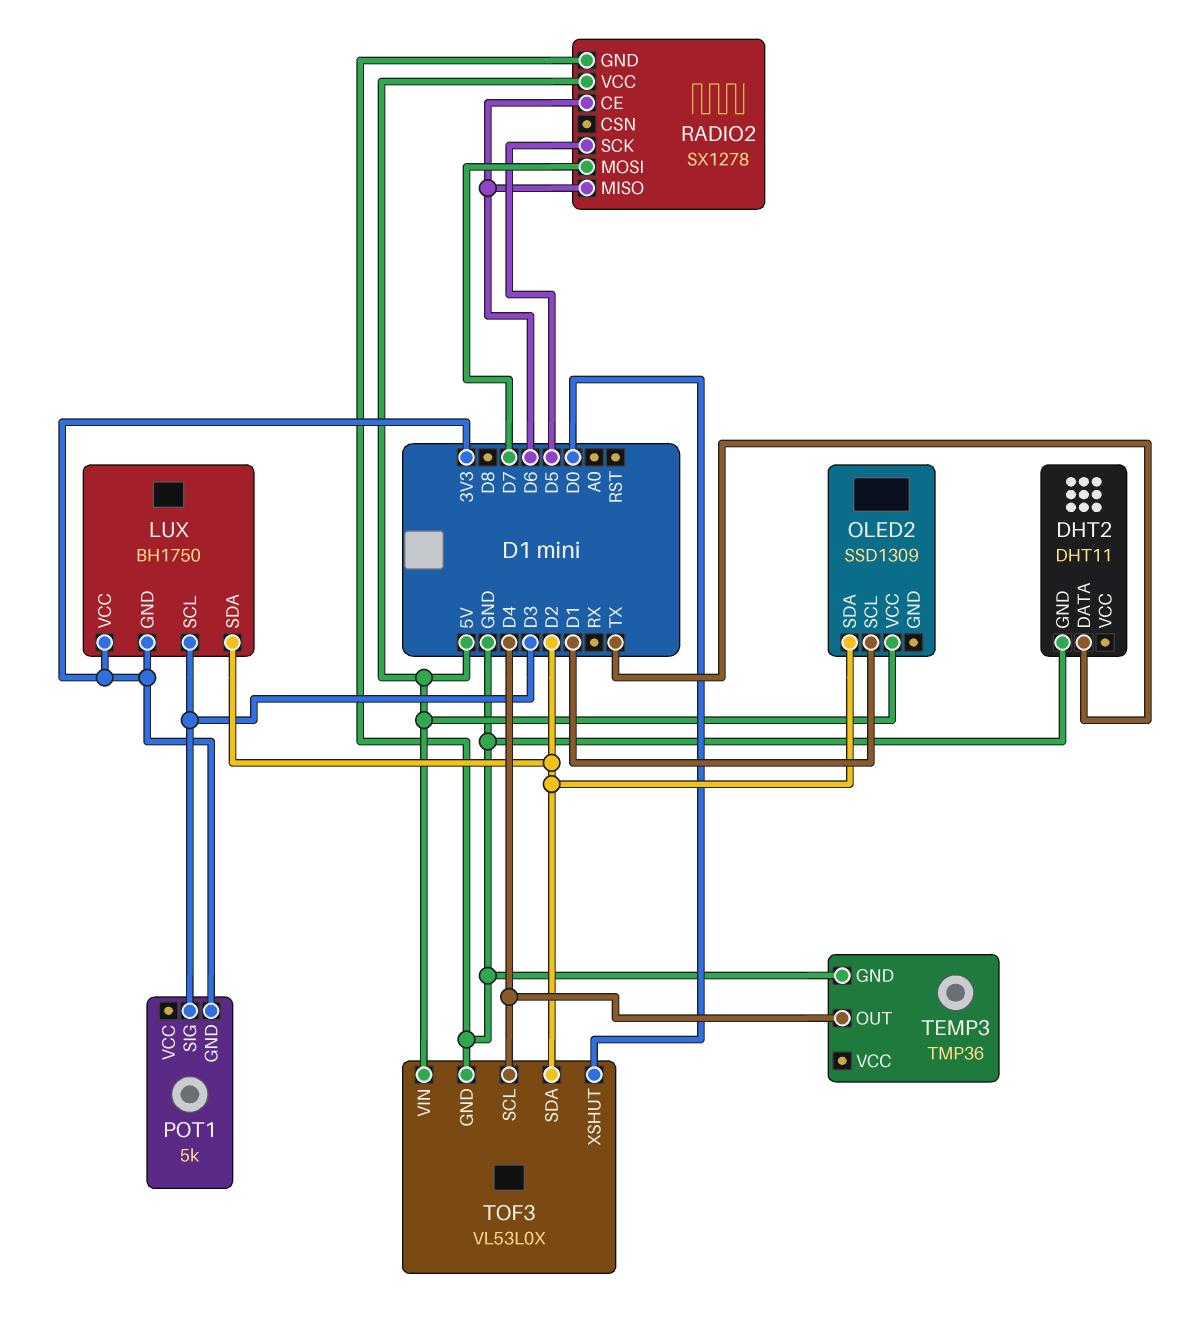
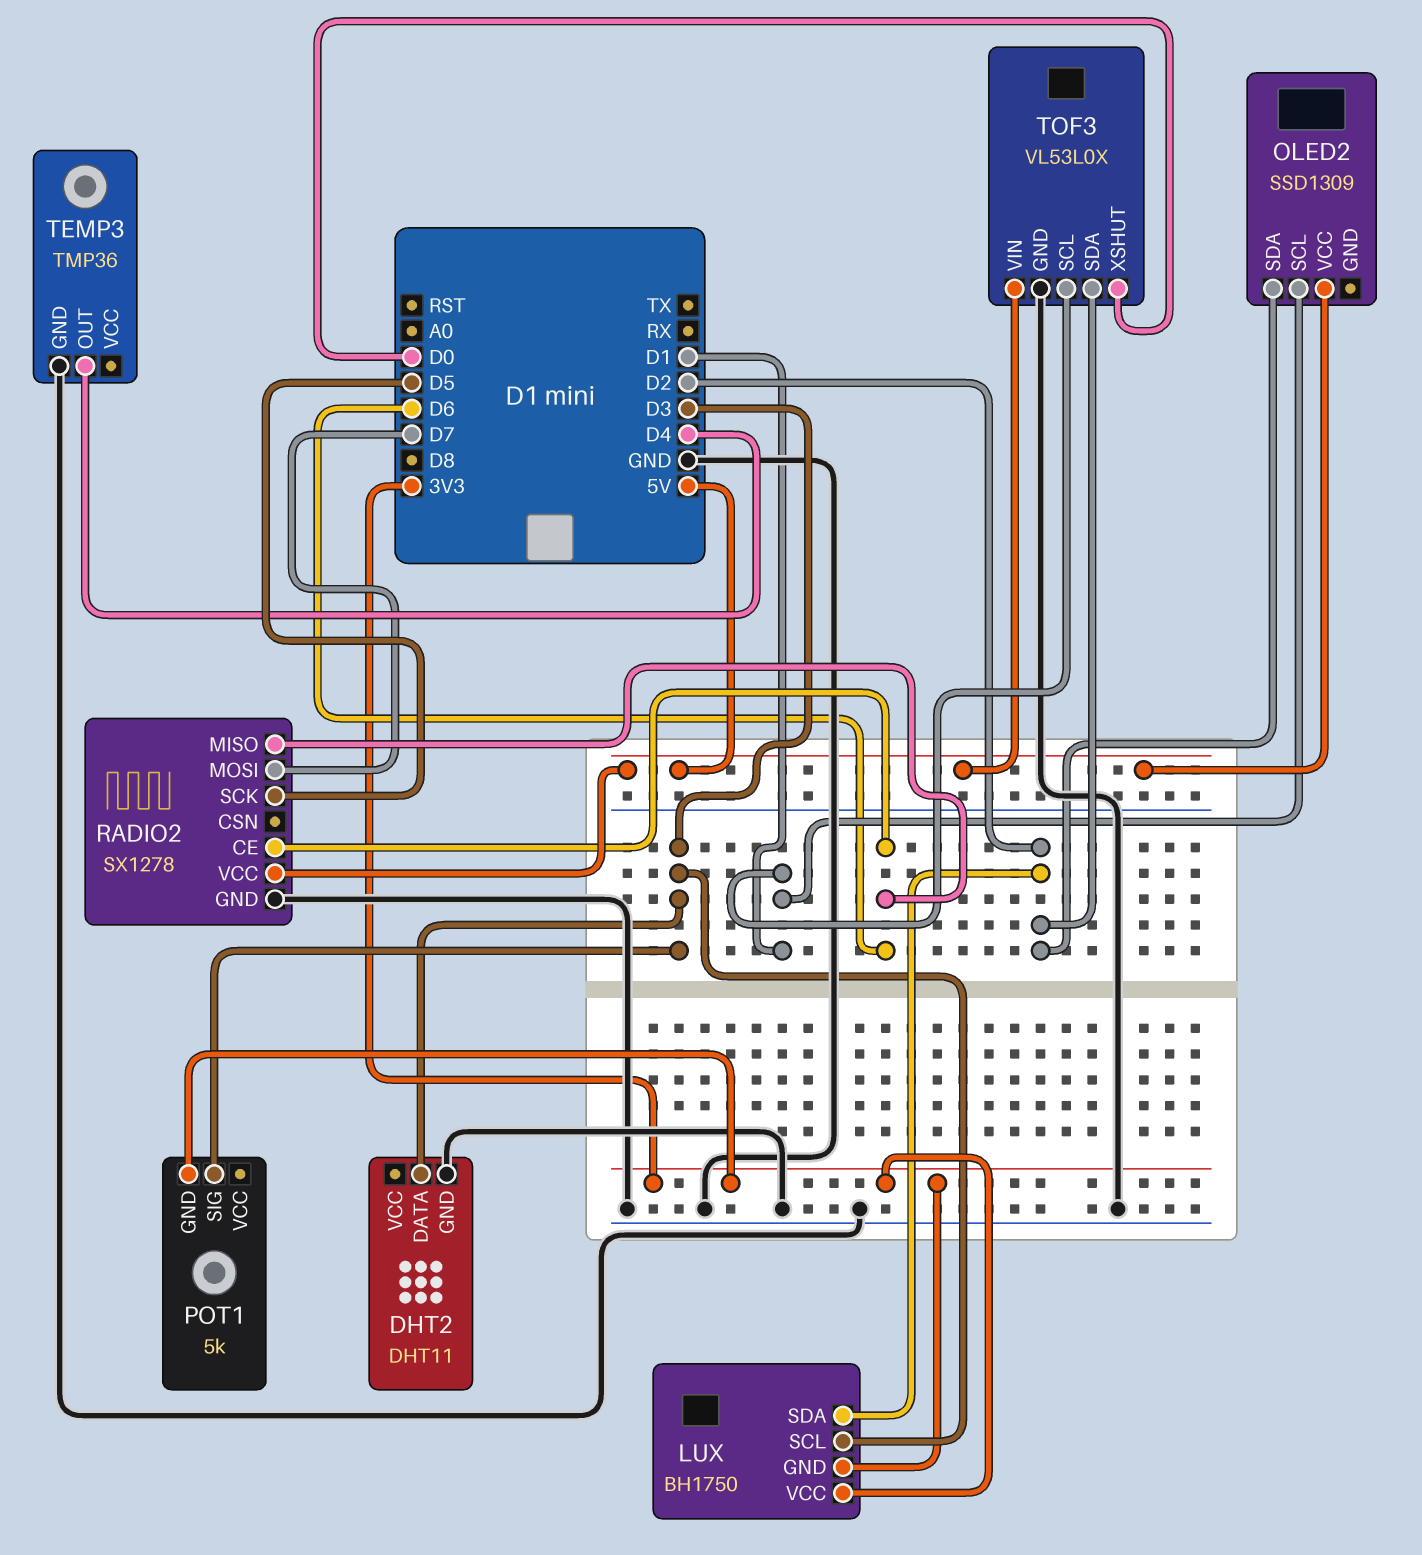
DHT2 pin DATA: TX -> D3
TOF3 pin SCL: D4 -> D1

